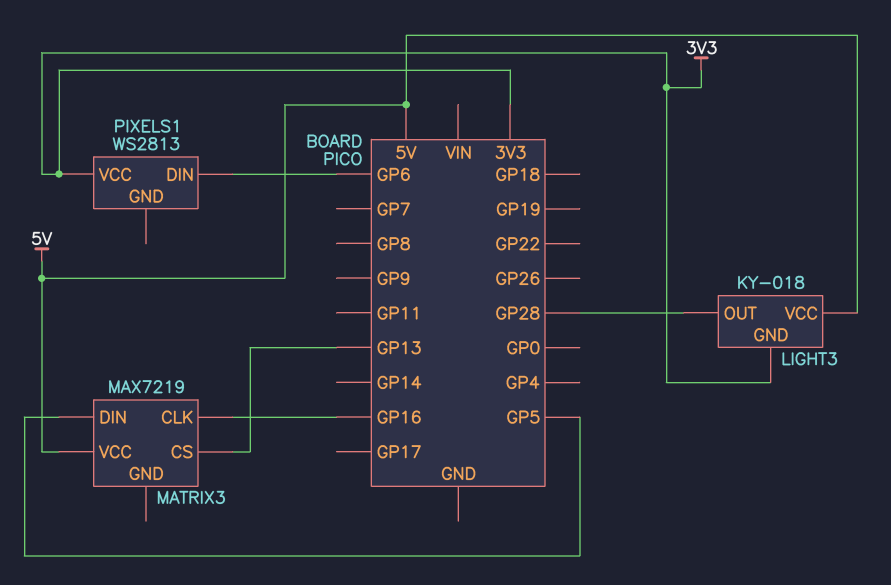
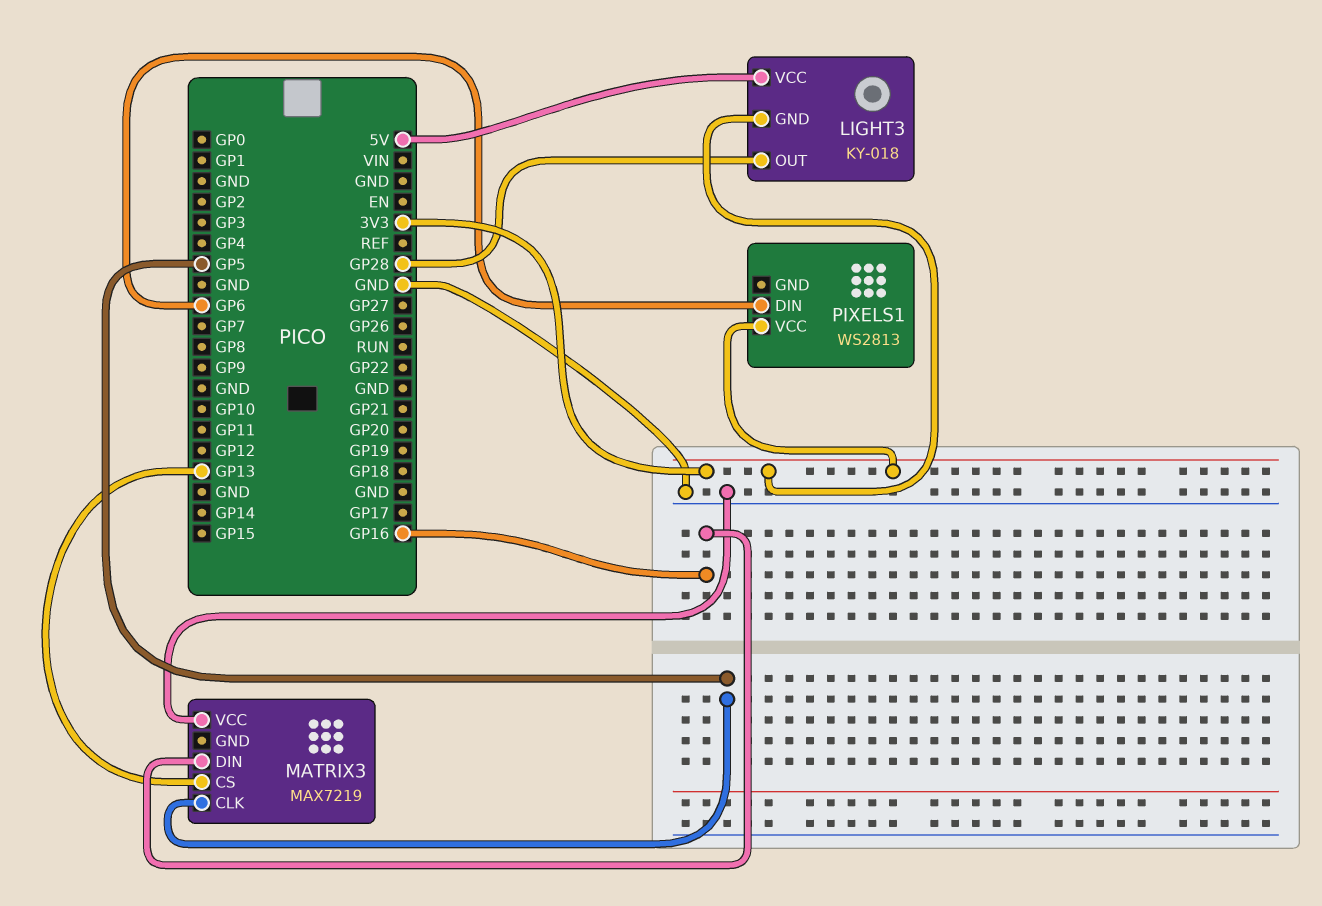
MATRIX3 pin CLK: GP16 -> GP5
MATRIX3 pin DIN: GP5 -> GP16
MATRIX3 pin VCC: 5V -> GND

